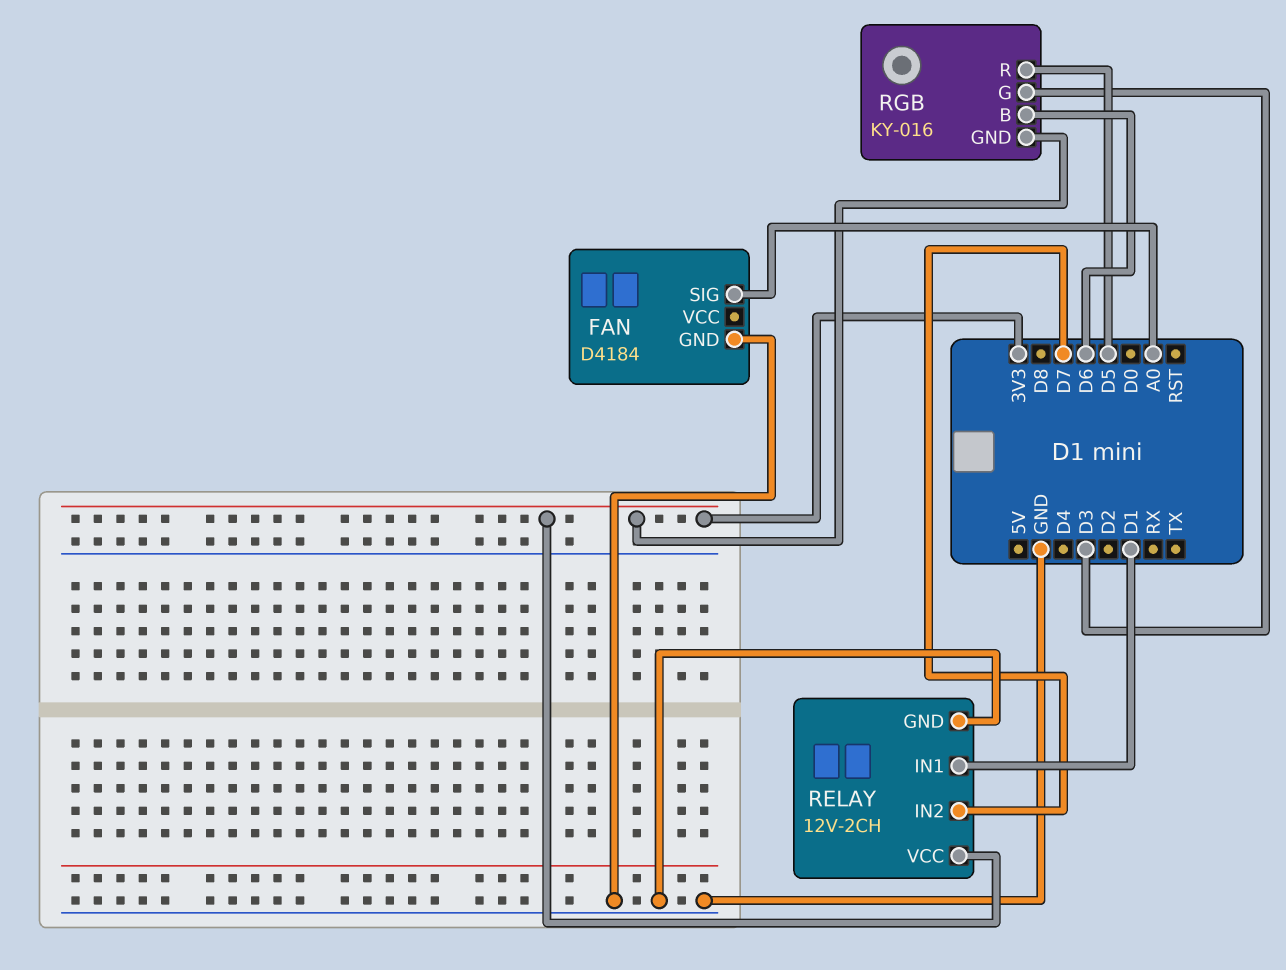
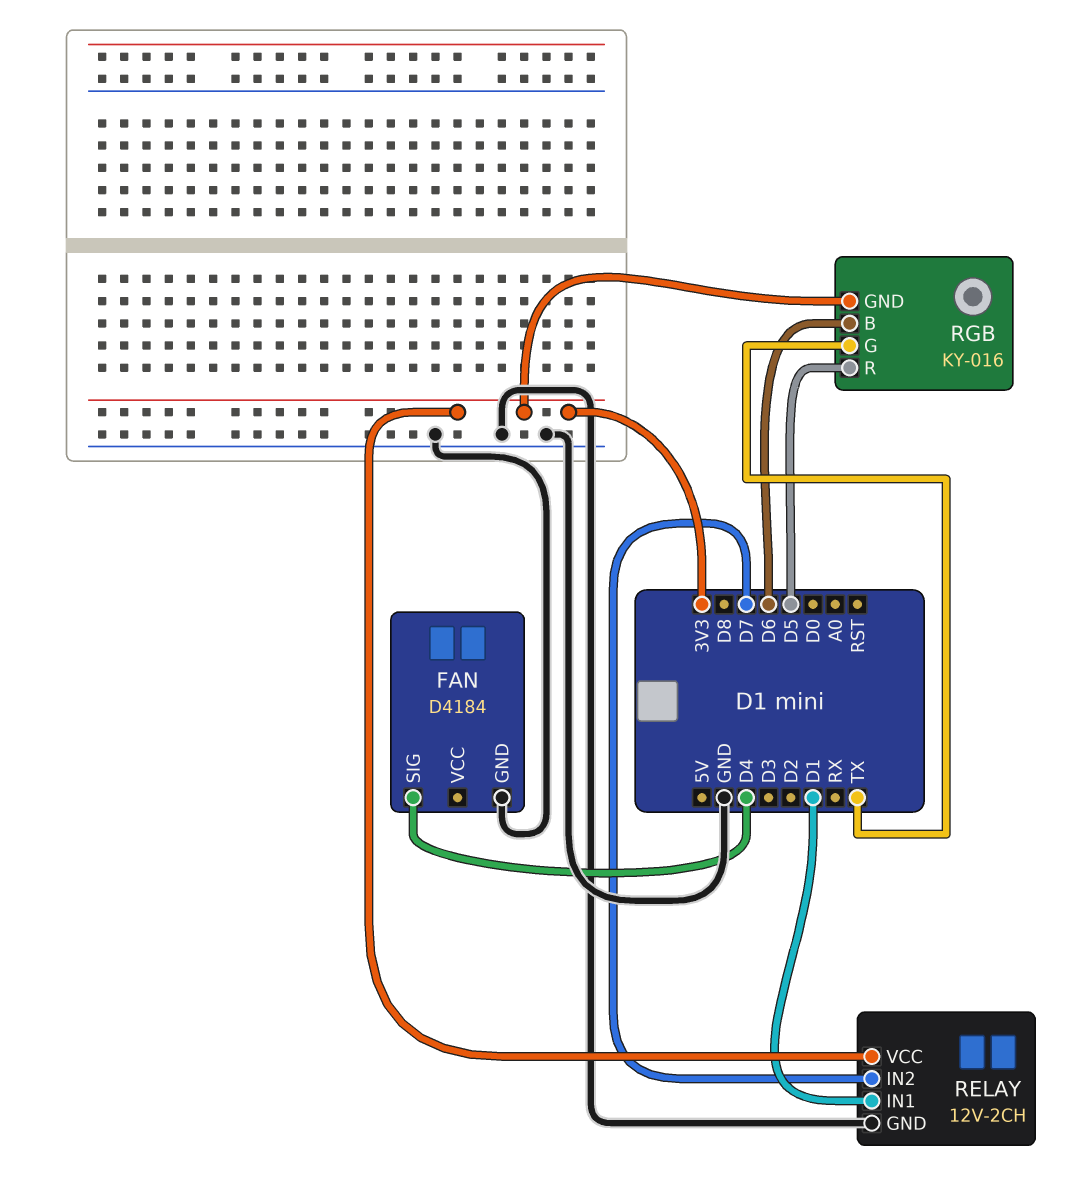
FAN pin SIG: A0 -> D4
RGB pin G: D3 -> TX

